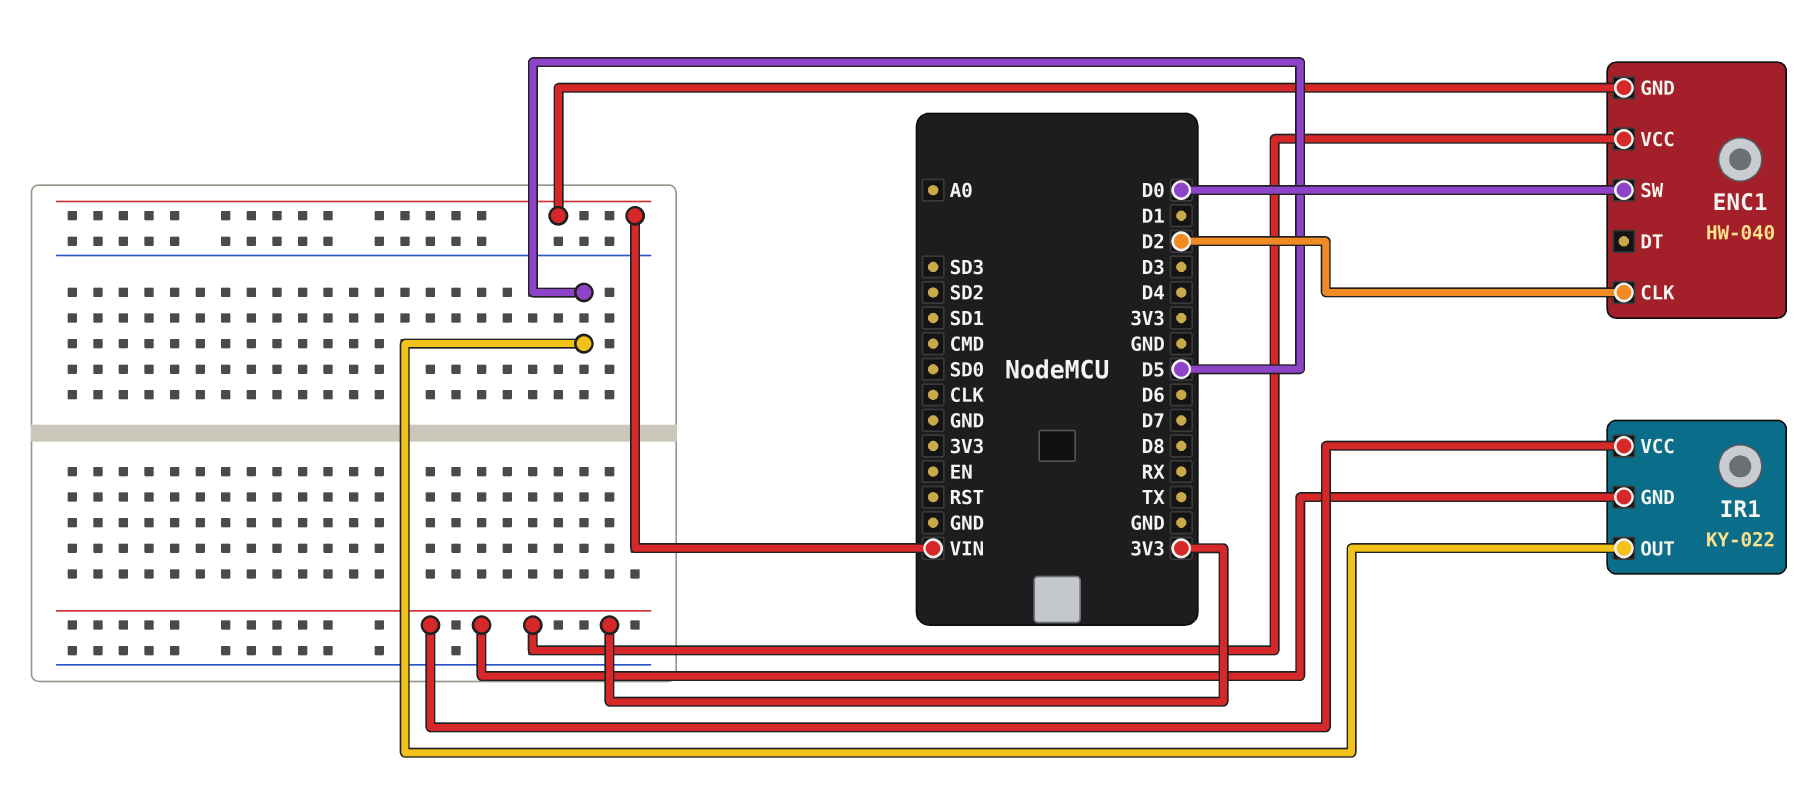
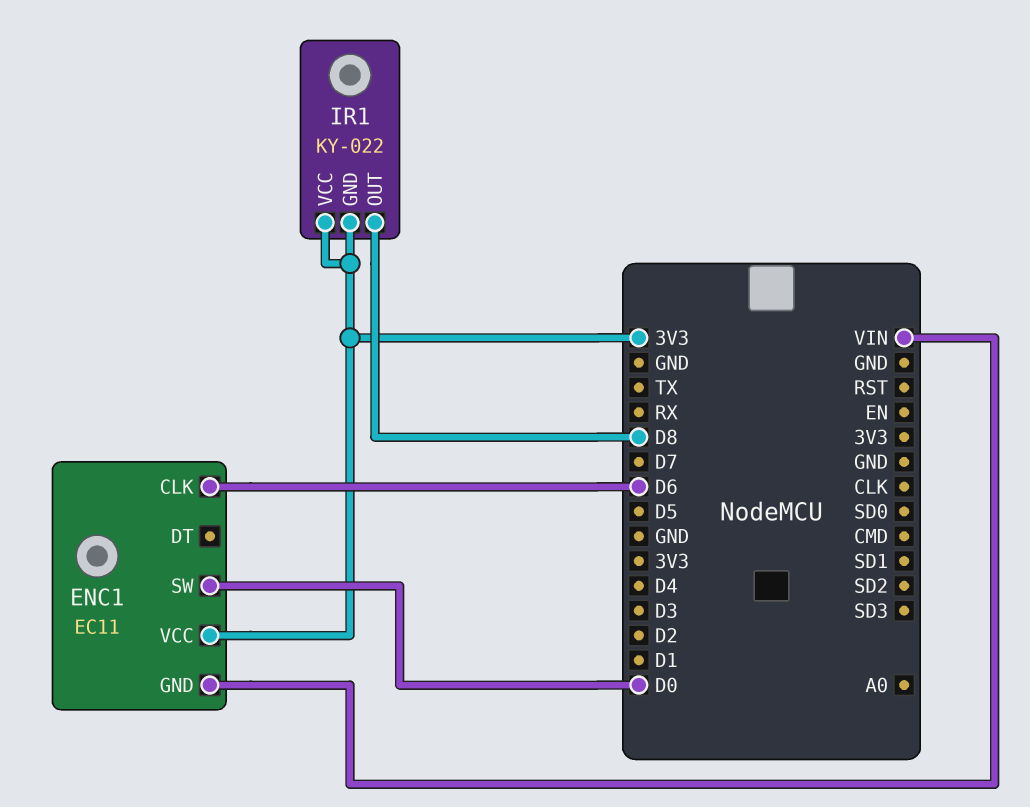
ENC1: HW-040 -> EC11
ENC1 pin CLK: D2 -> D6
IR1 pin OUT: D5 -> D8

